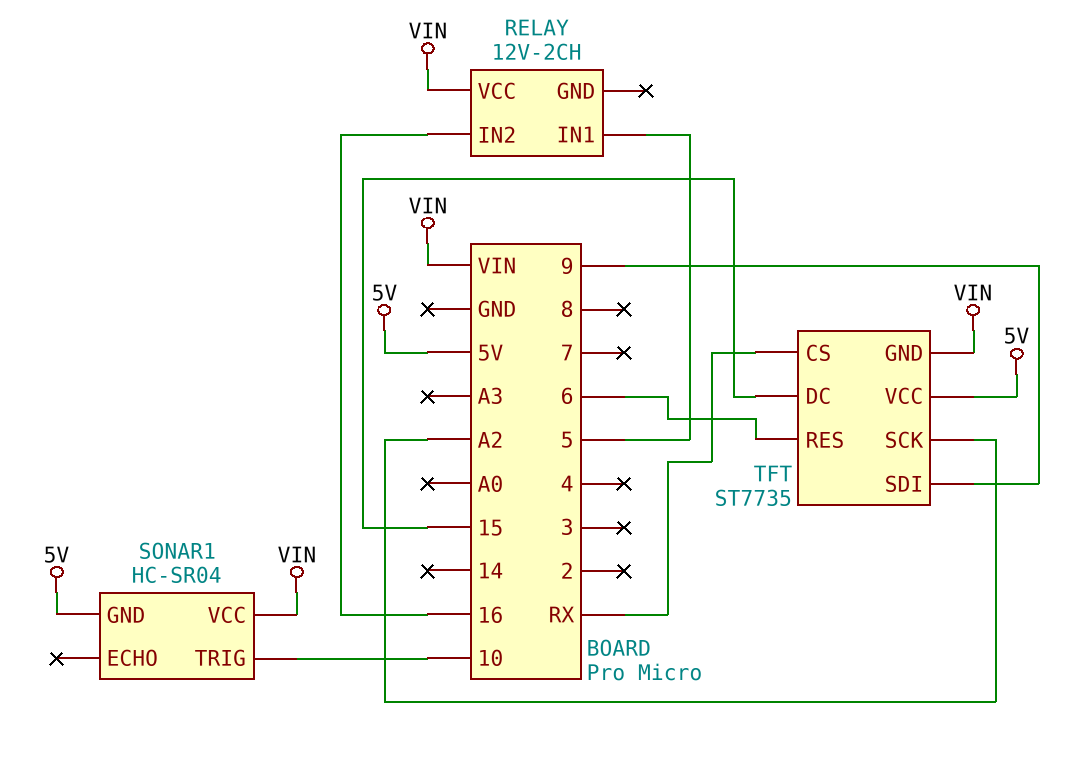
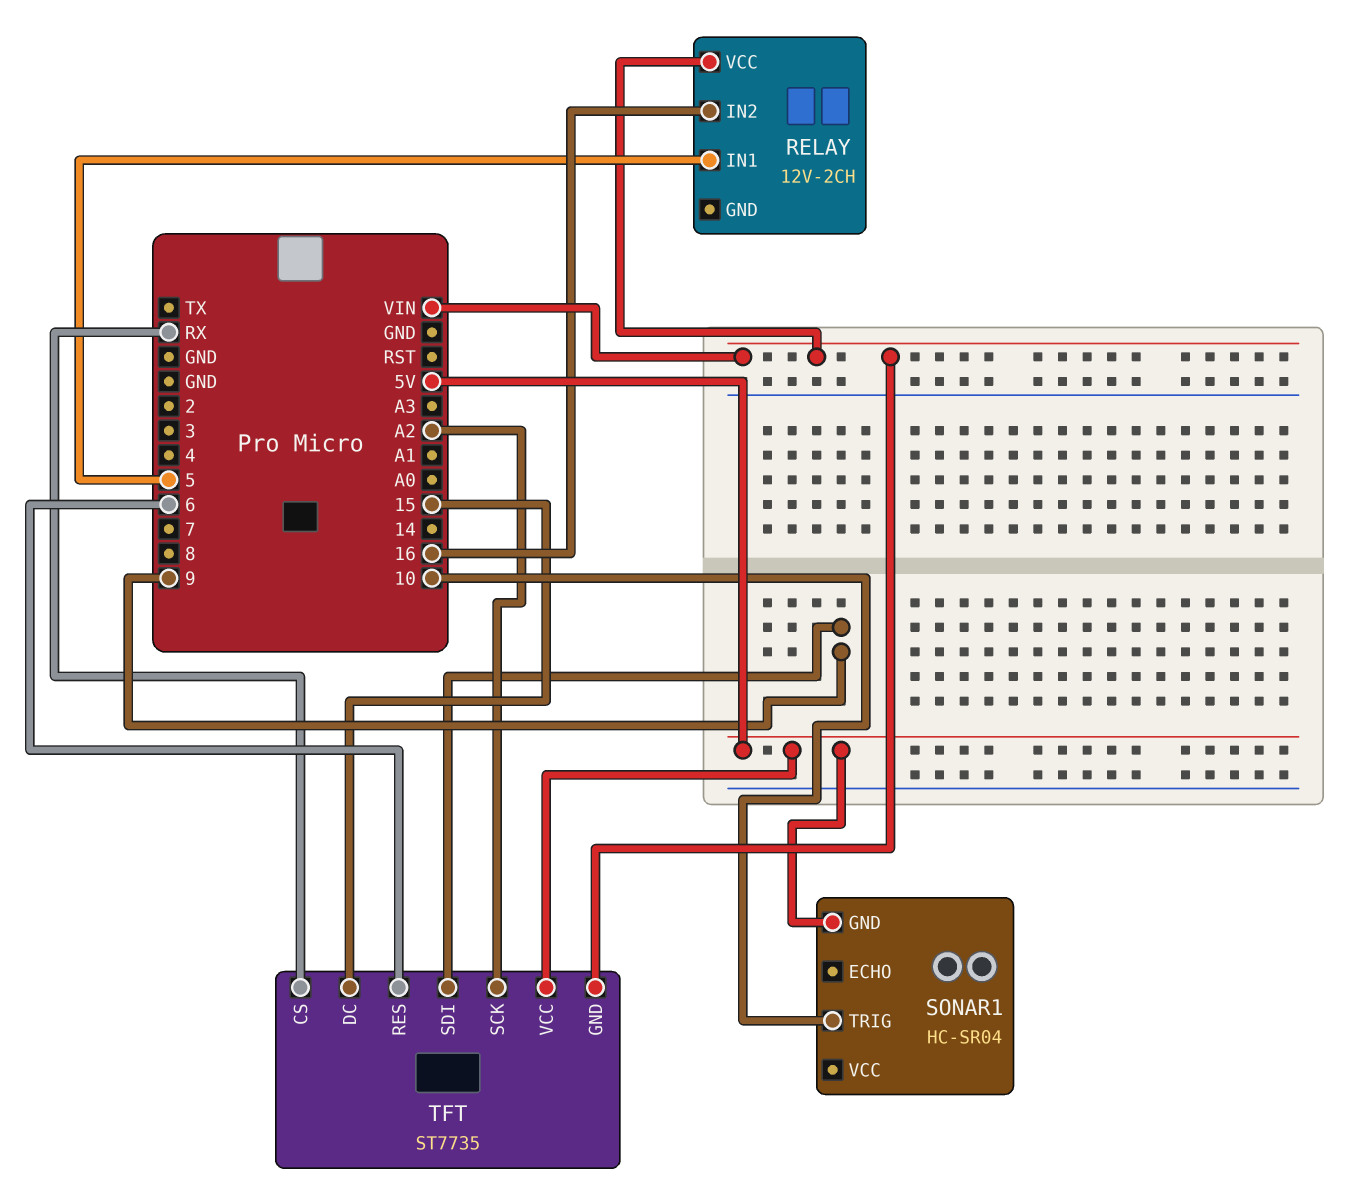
SONAR1 pin VCC: VIN -> none

